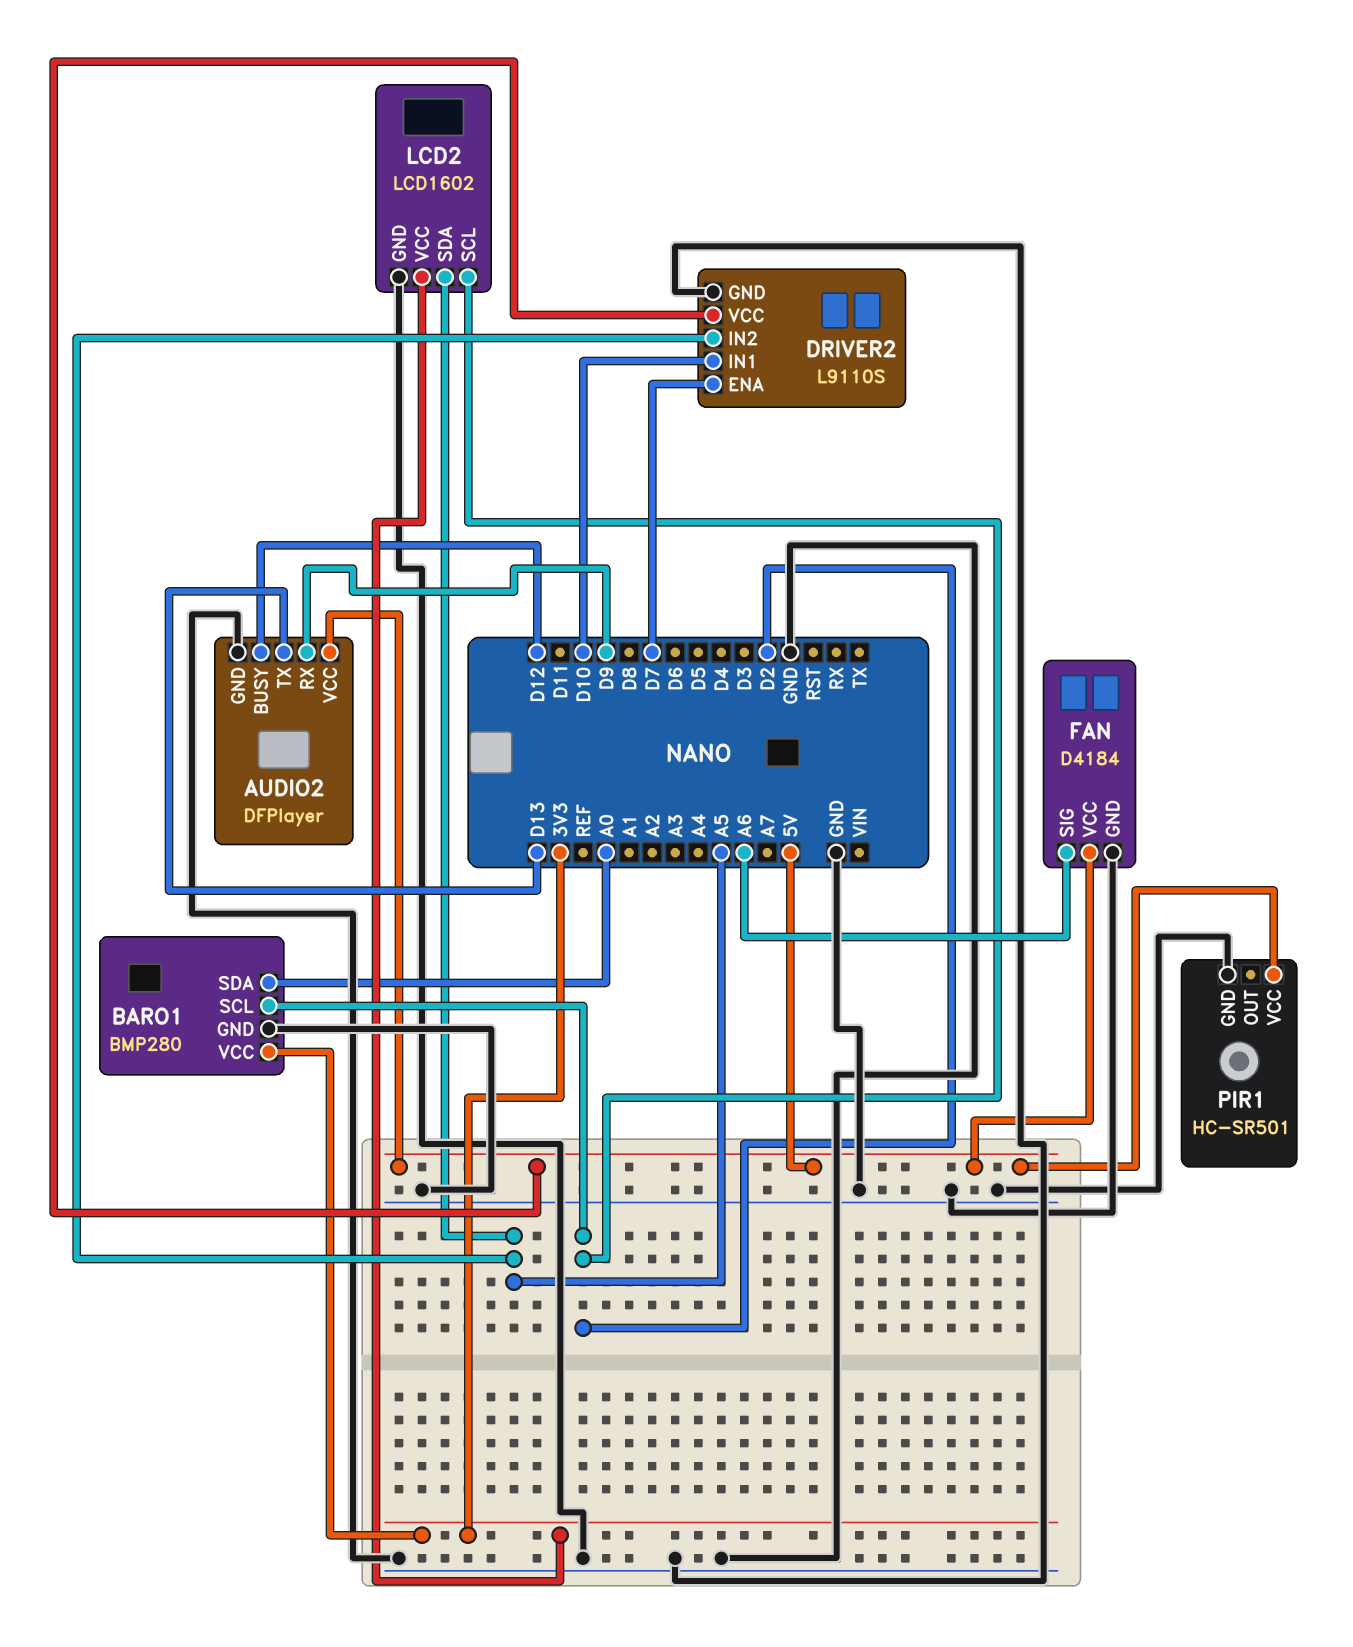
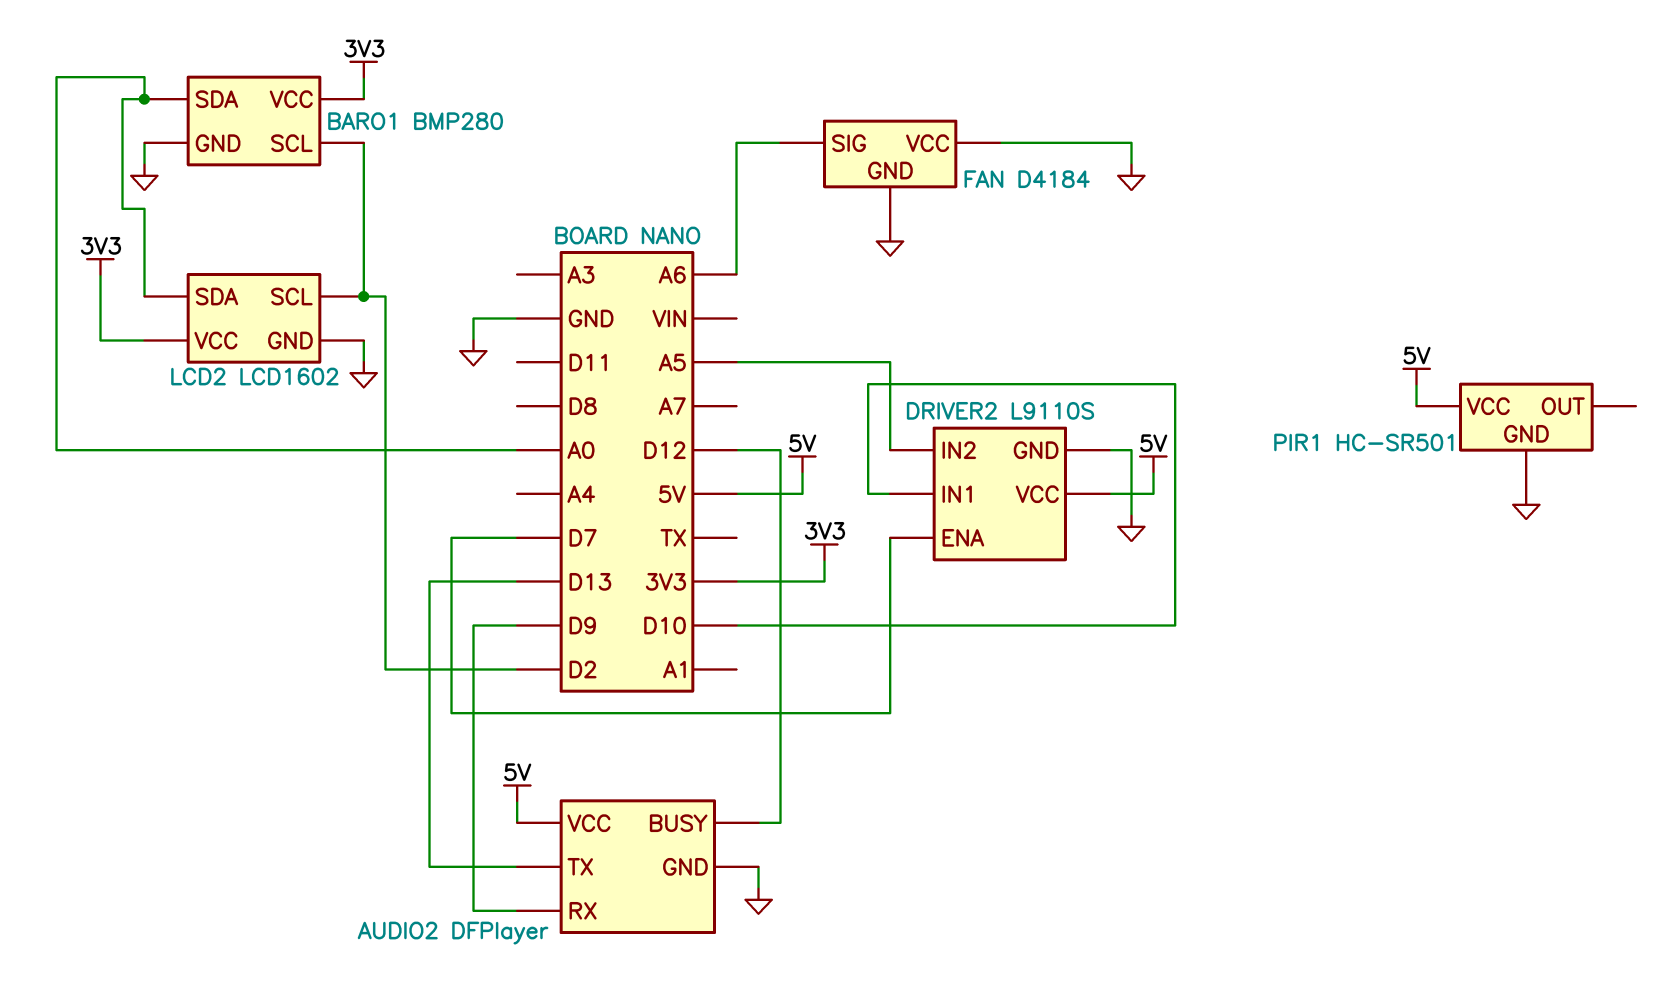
FAN pin VCC: 5V -> GND
LCD2 pin SDA: A5 -> A0

